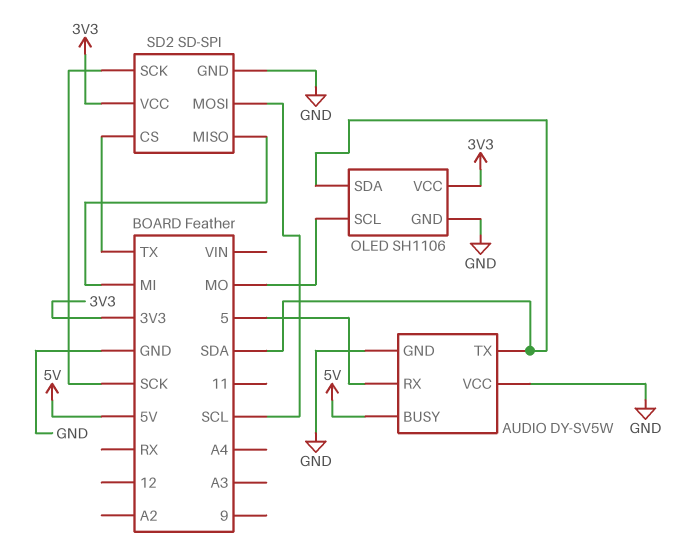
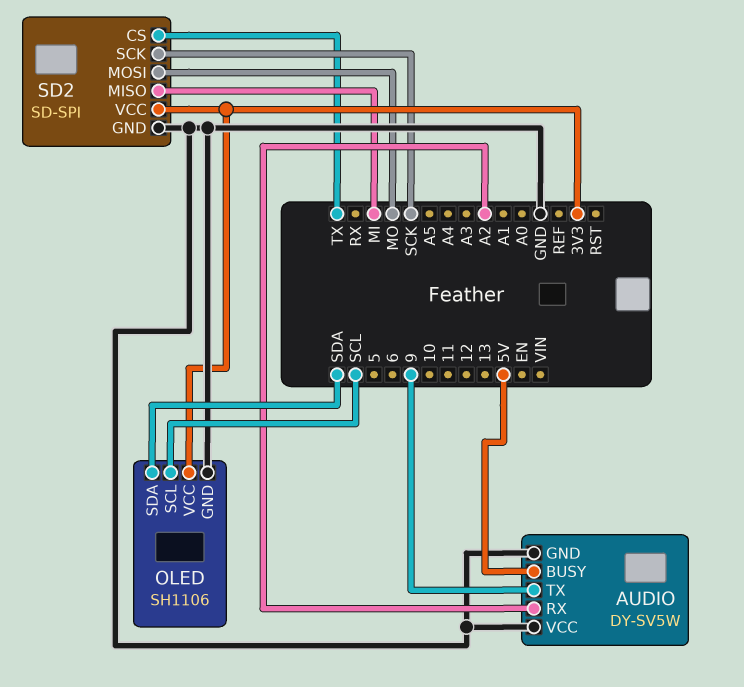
AUDIO pin RX: 5 -> A2
AUDIO pin TX: SDA -> 9
OLED pin SCL: MO -> SCL
SD2 pin MOSI: SCL -> MO

